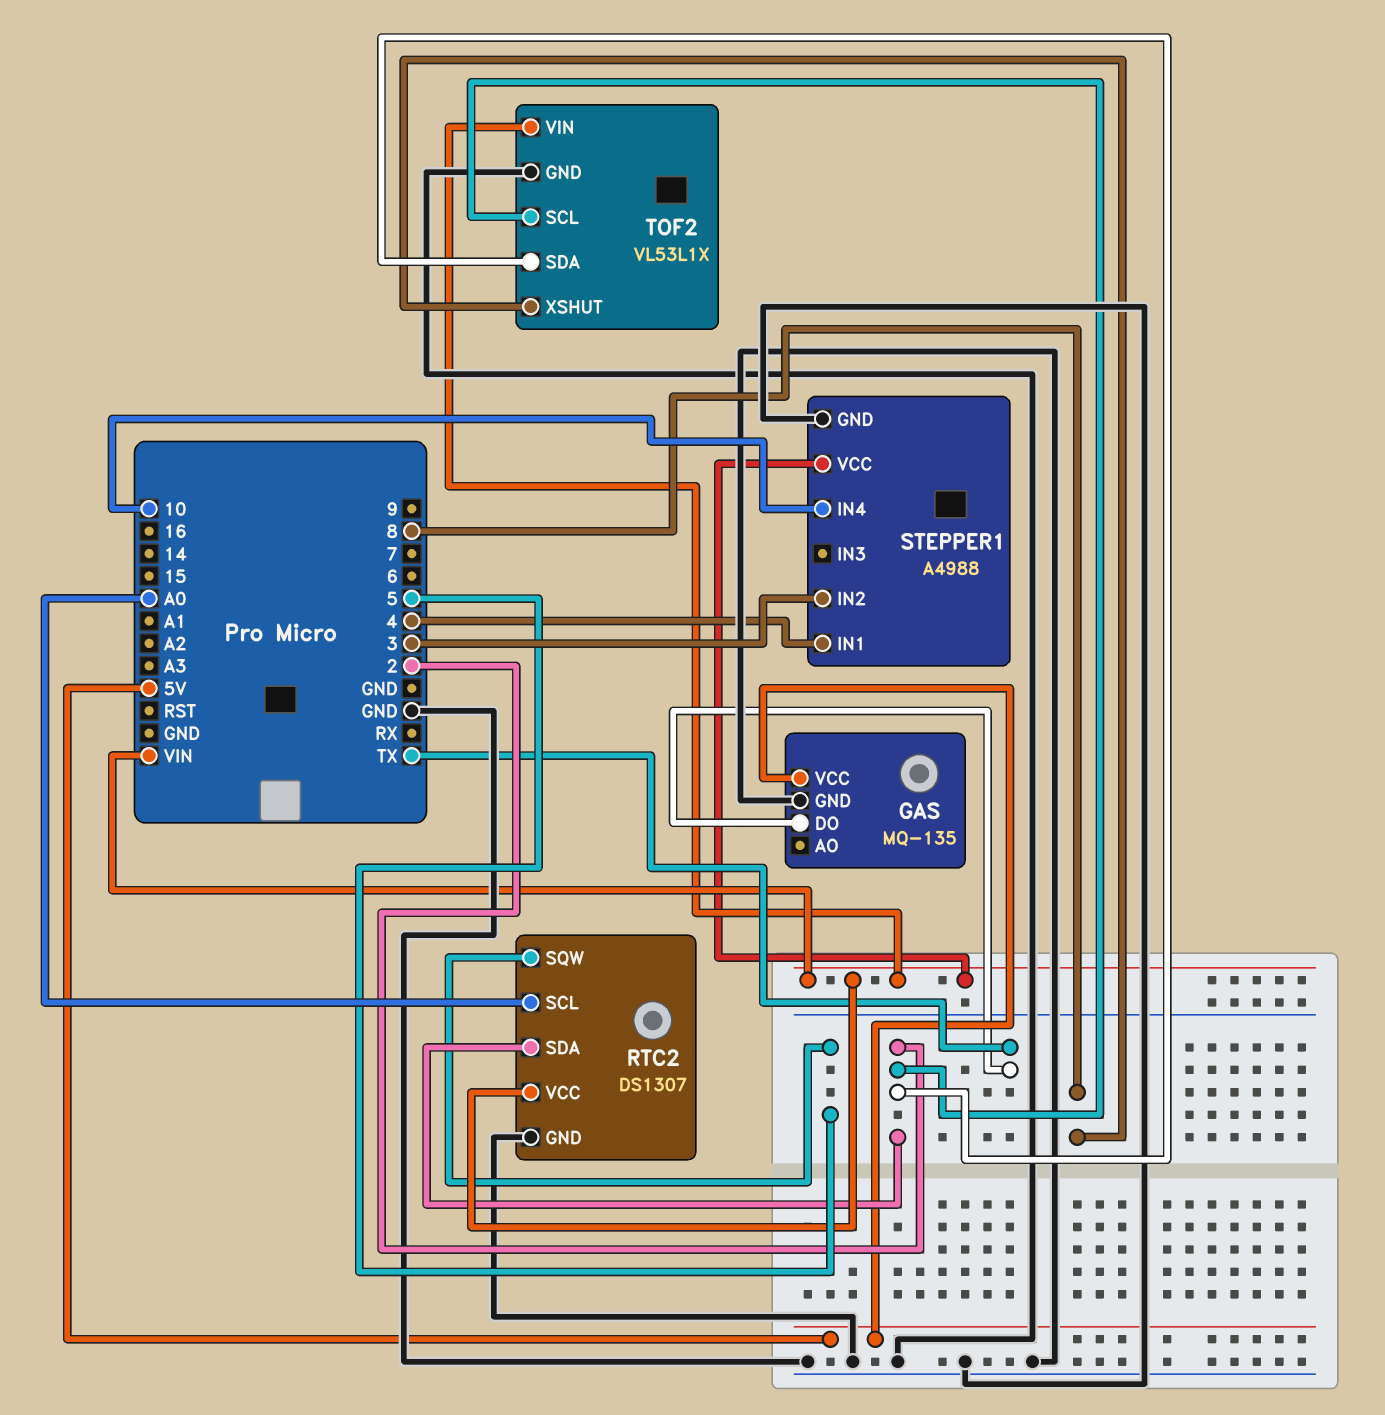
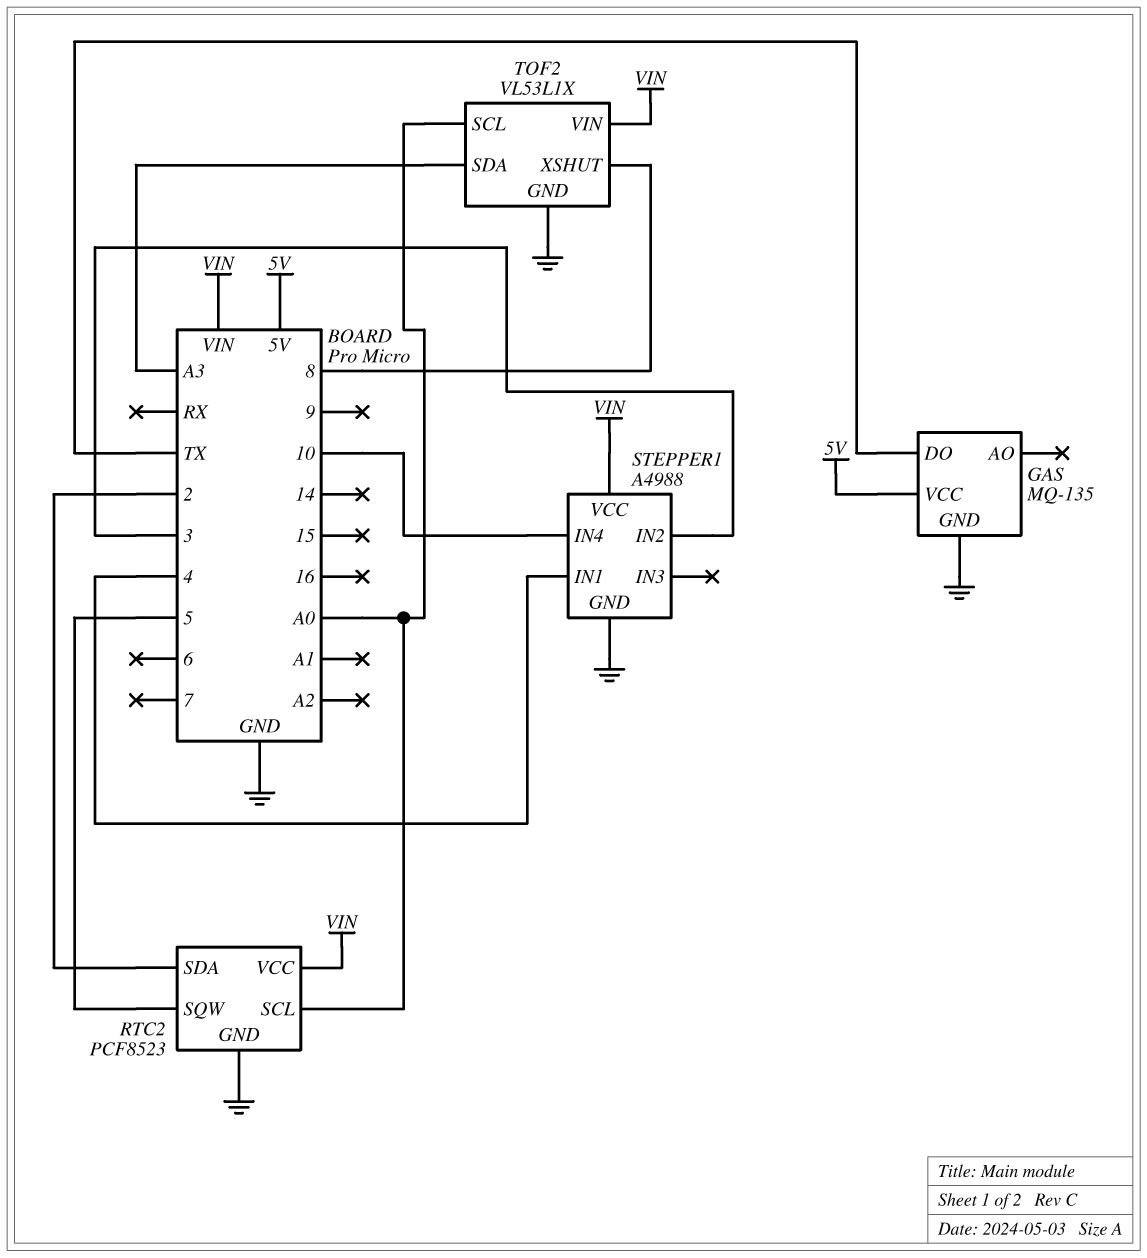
RTC2: DS1307 -> PCF8523
TOF2 pin SCL: 2 -> A0
TOF2 pin SDA: 2 -> A3

